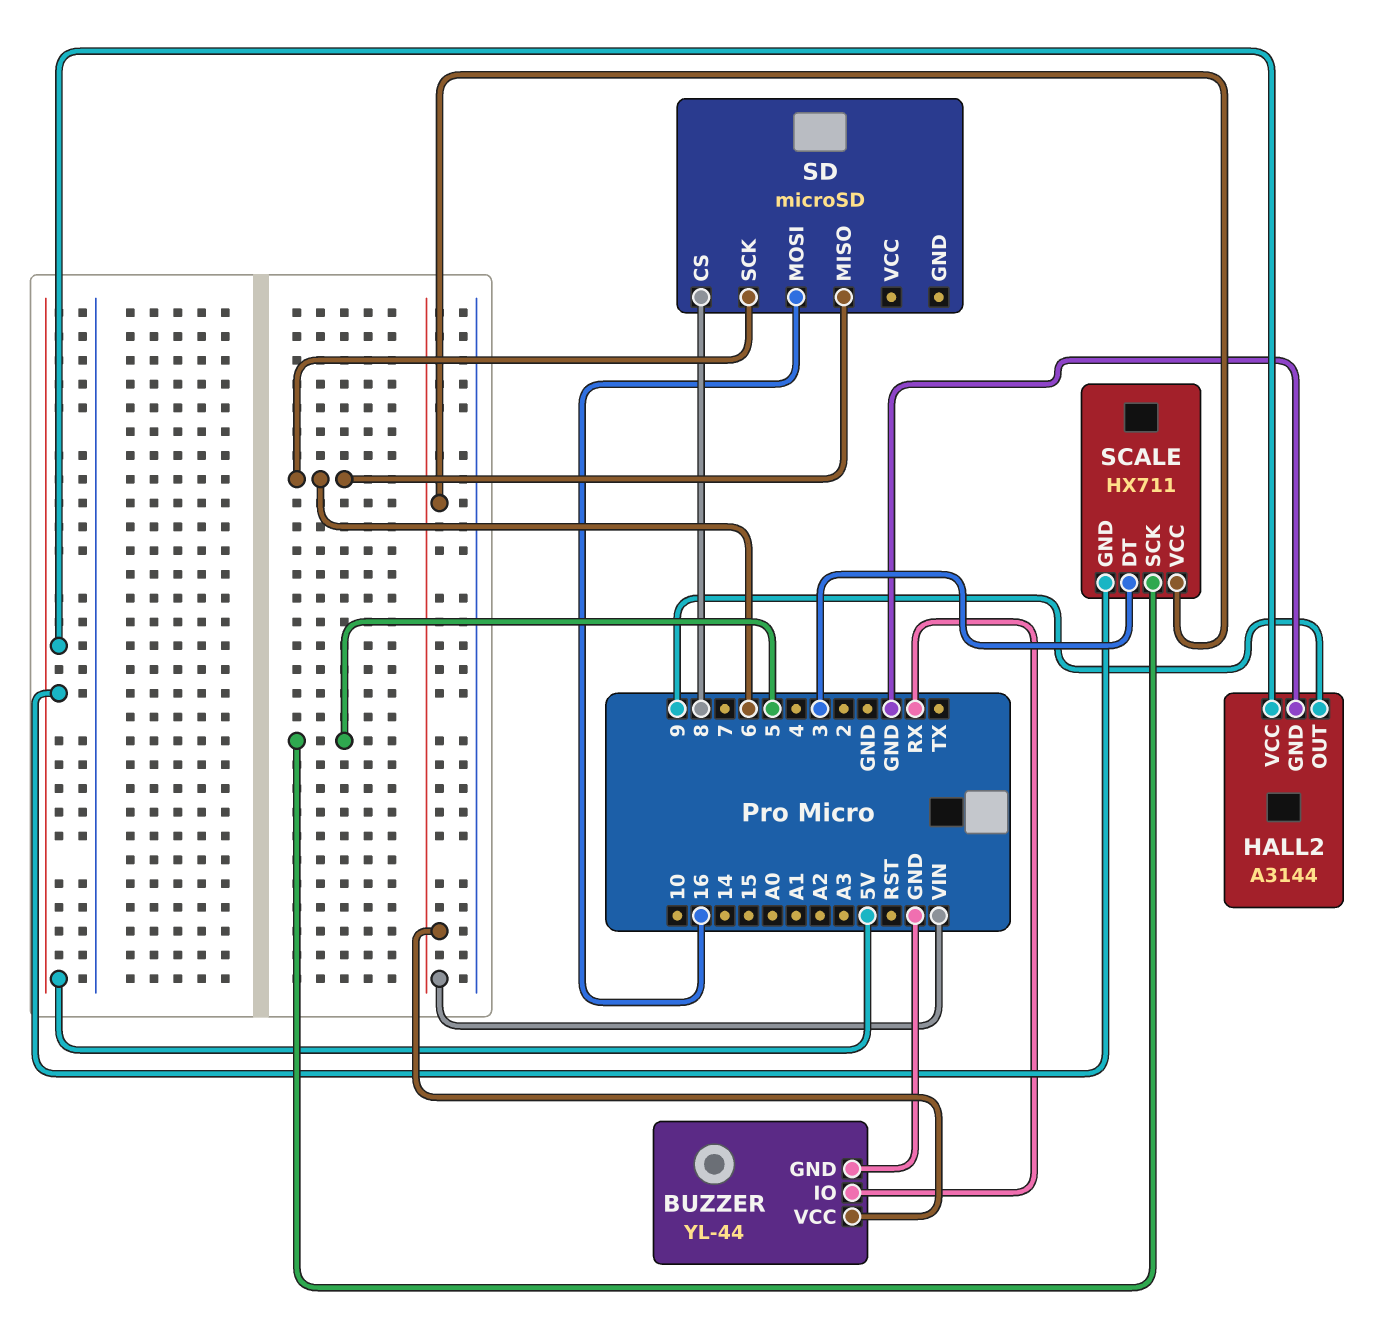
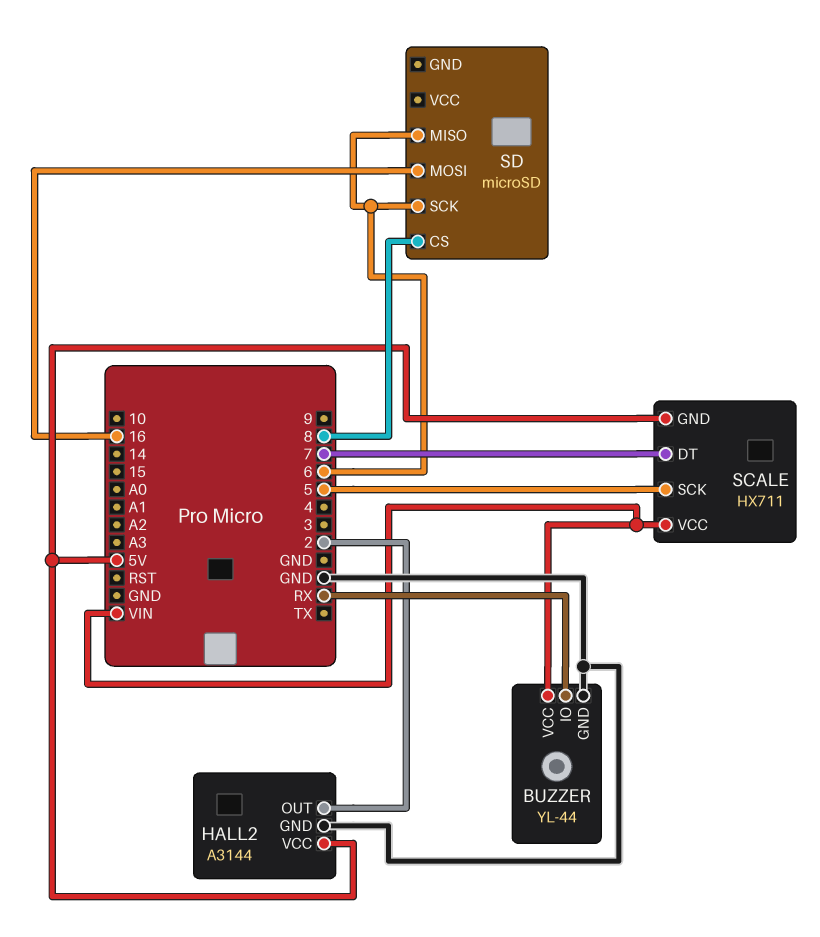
HALL2 pin OUT: 9 -> 2
SCALE pin DT: 3 -> 7

